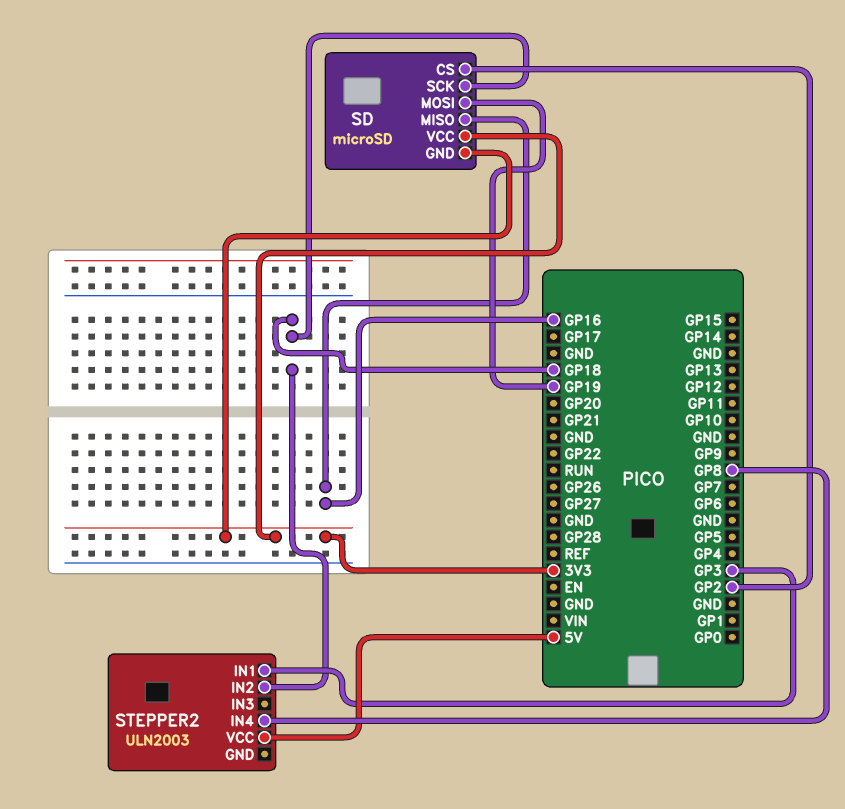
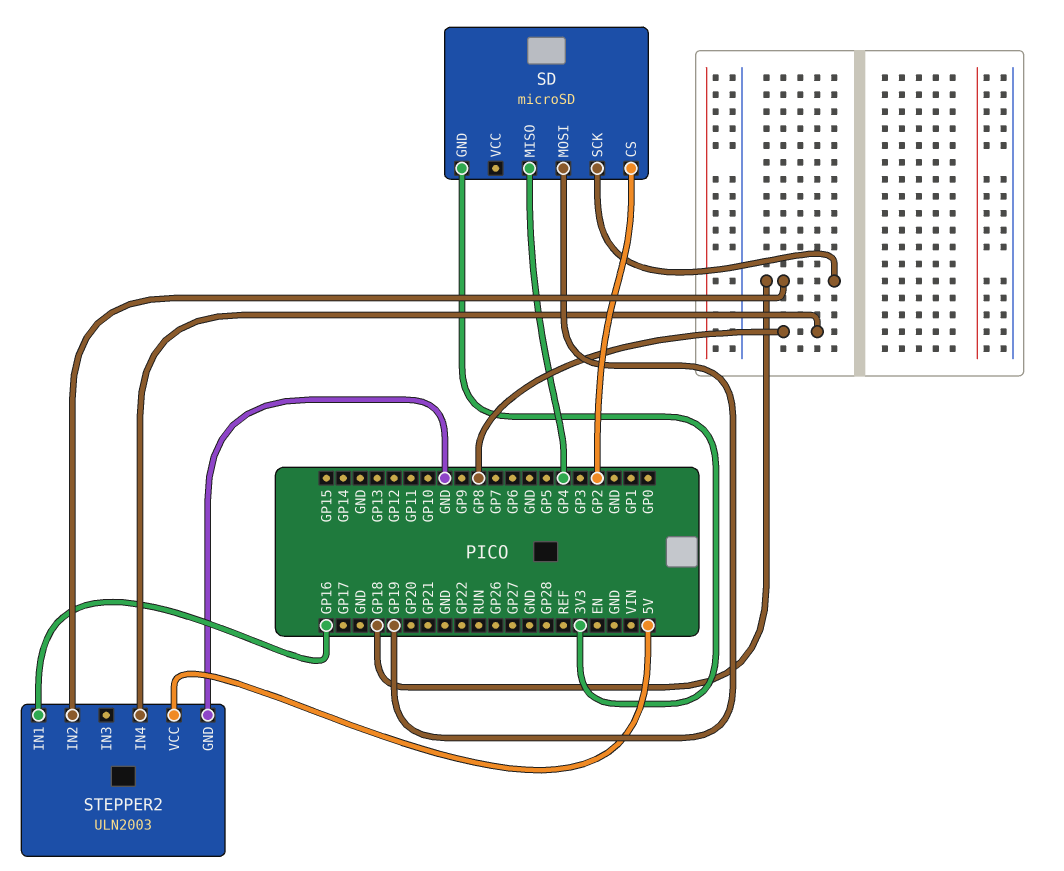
SD pin MISO: GP16 -> GP4
SD pin VCC: 3V3 -> none
STEPPER2 pin GND: none -> GND
STEPPER2 pin IN1: GP3 -> GP16

